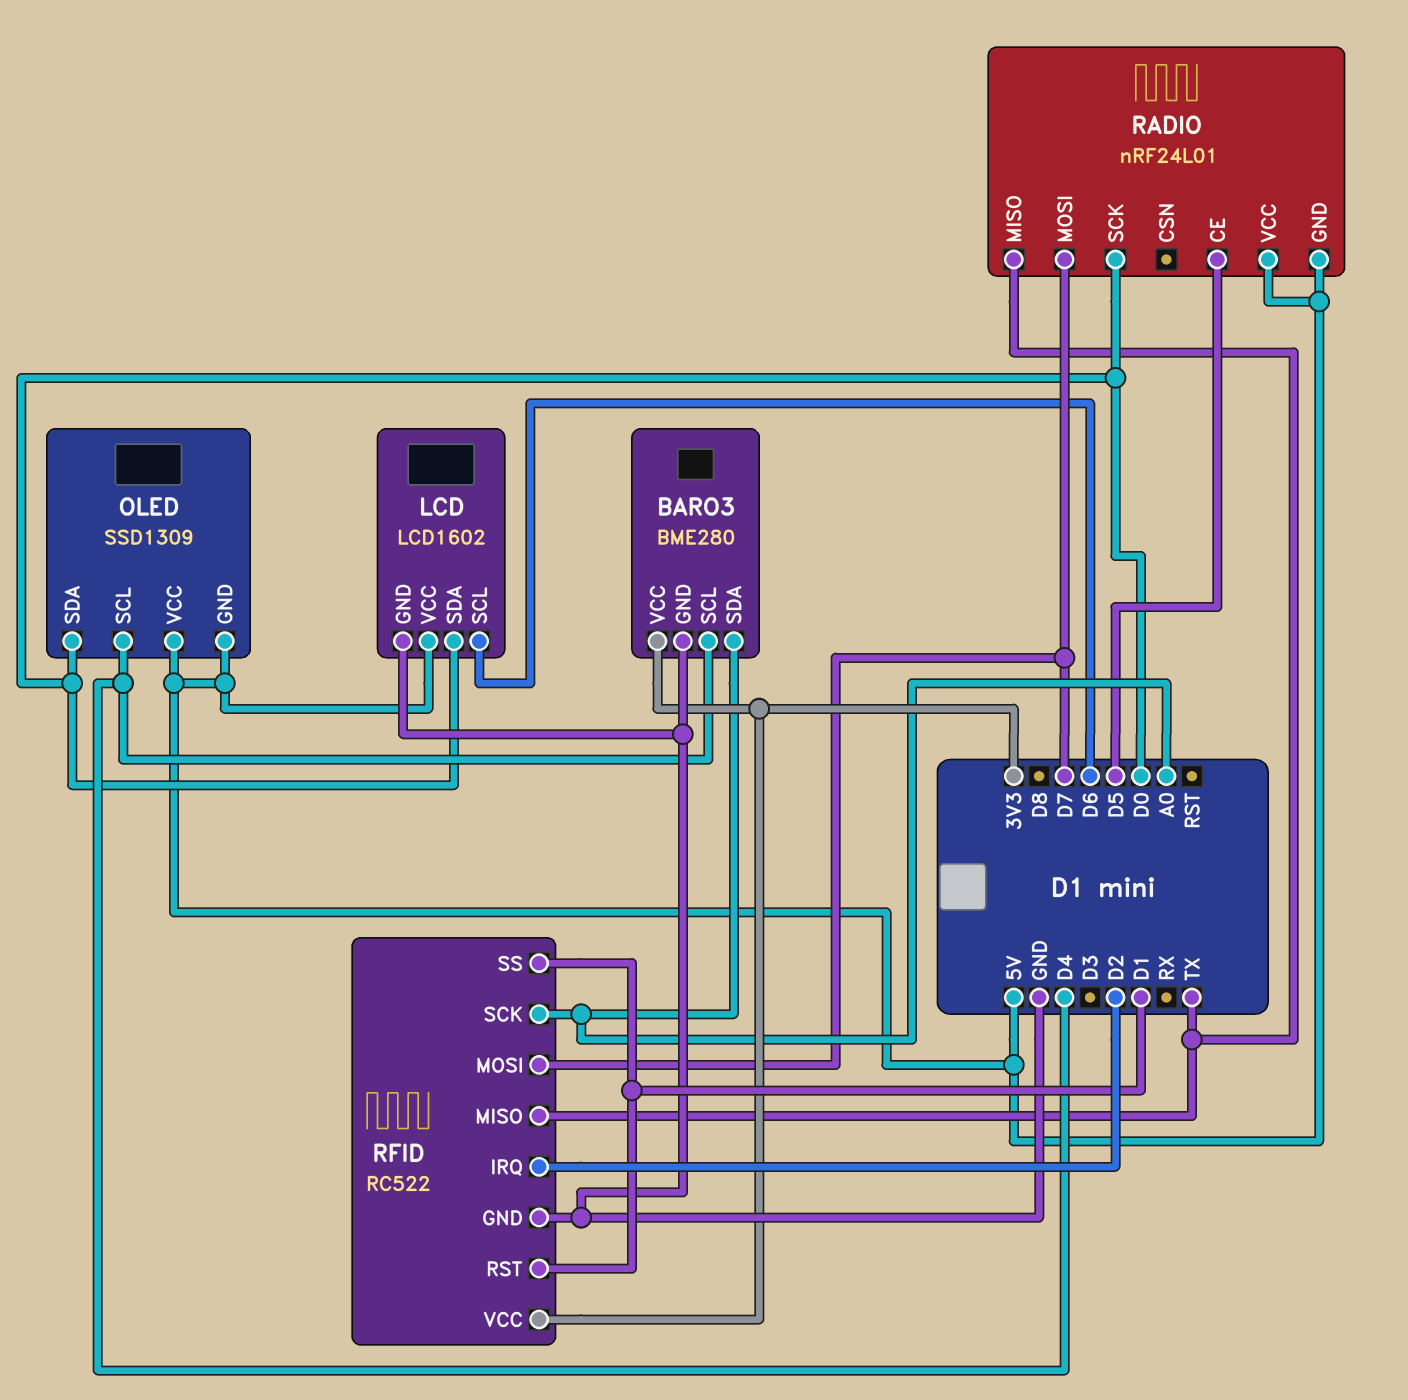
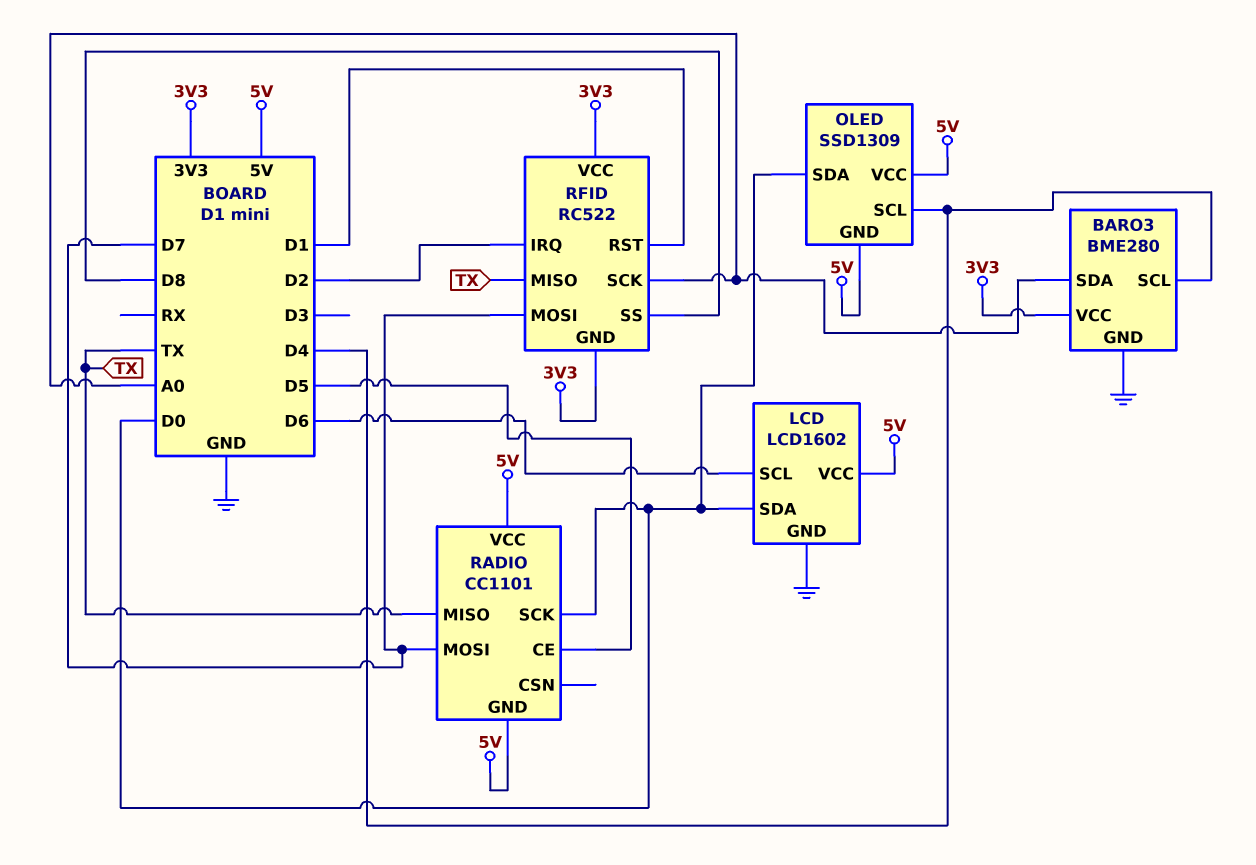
RADIO: nRF24L01 -> CC1101
RFID pin GND: GND -> 3V3
RFID pin SS: D1 -> D8

